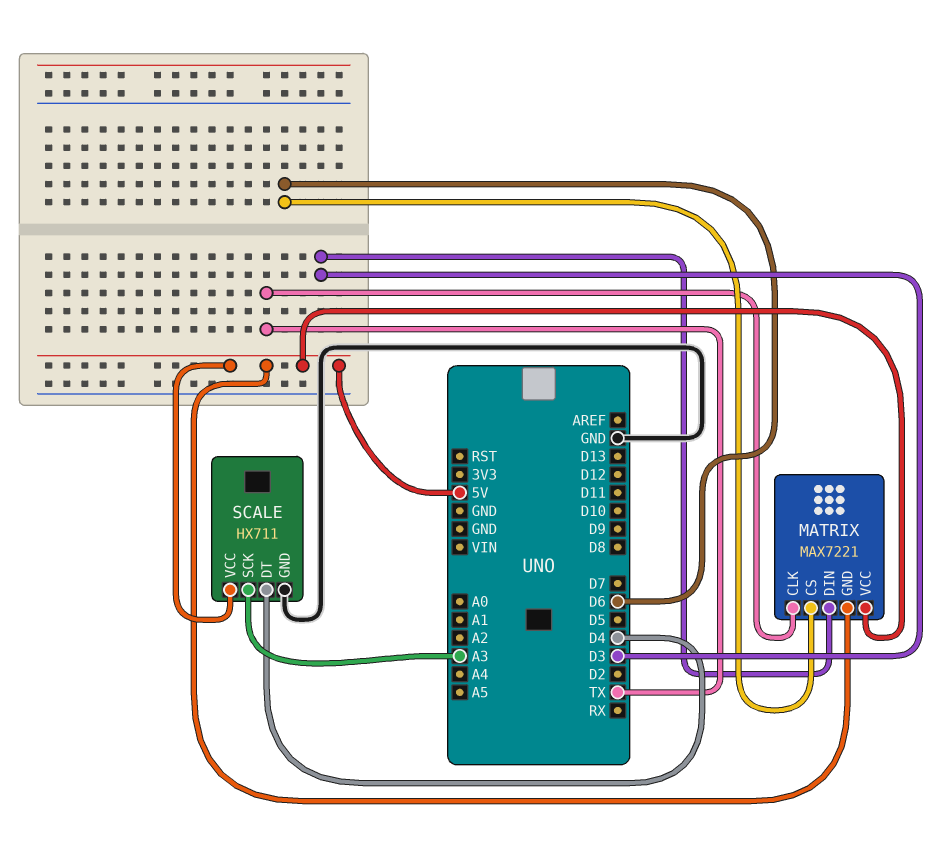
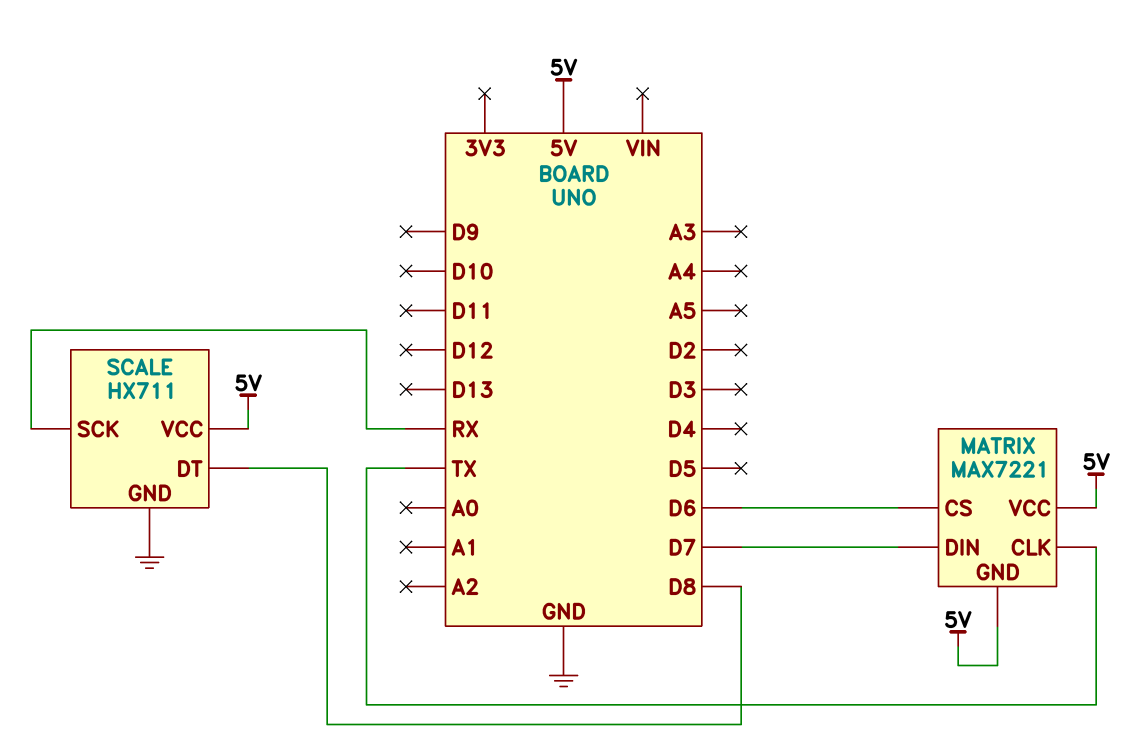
MATRIX pin DIN: D3 -> D7
SCALE pin DT: D4 -> D8
SCALE pin SCK: A3 -> RX

